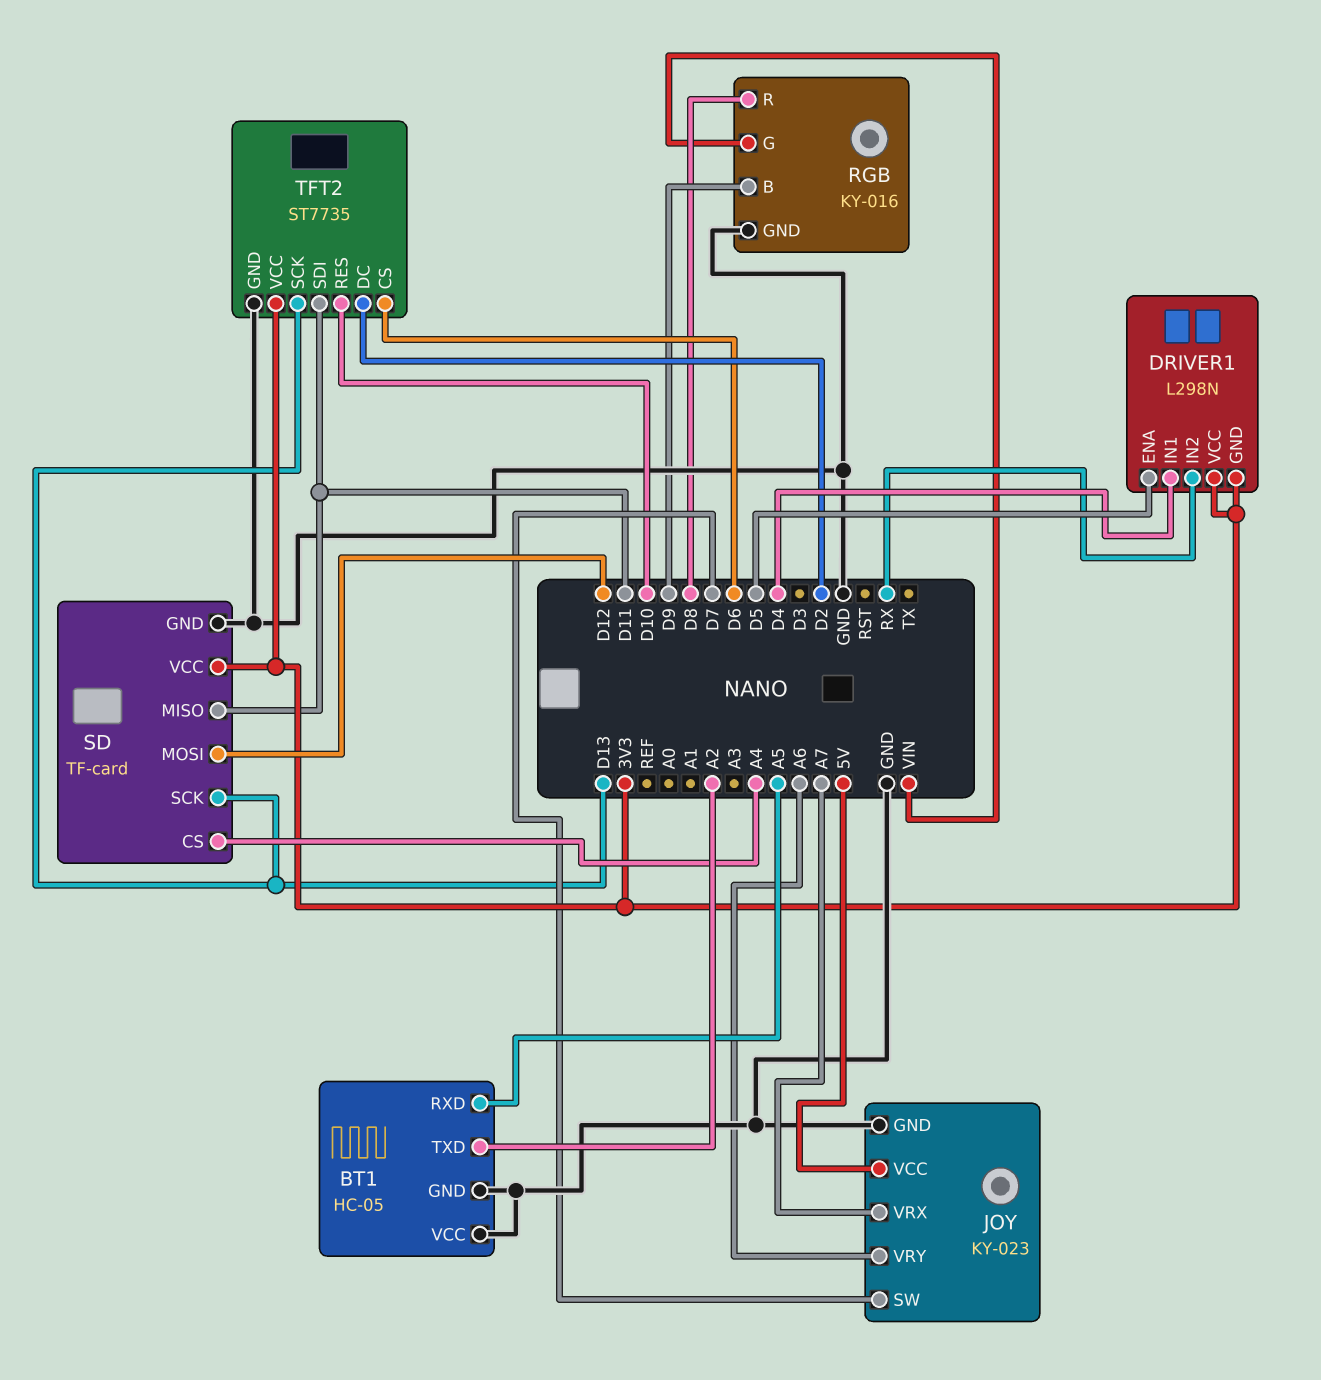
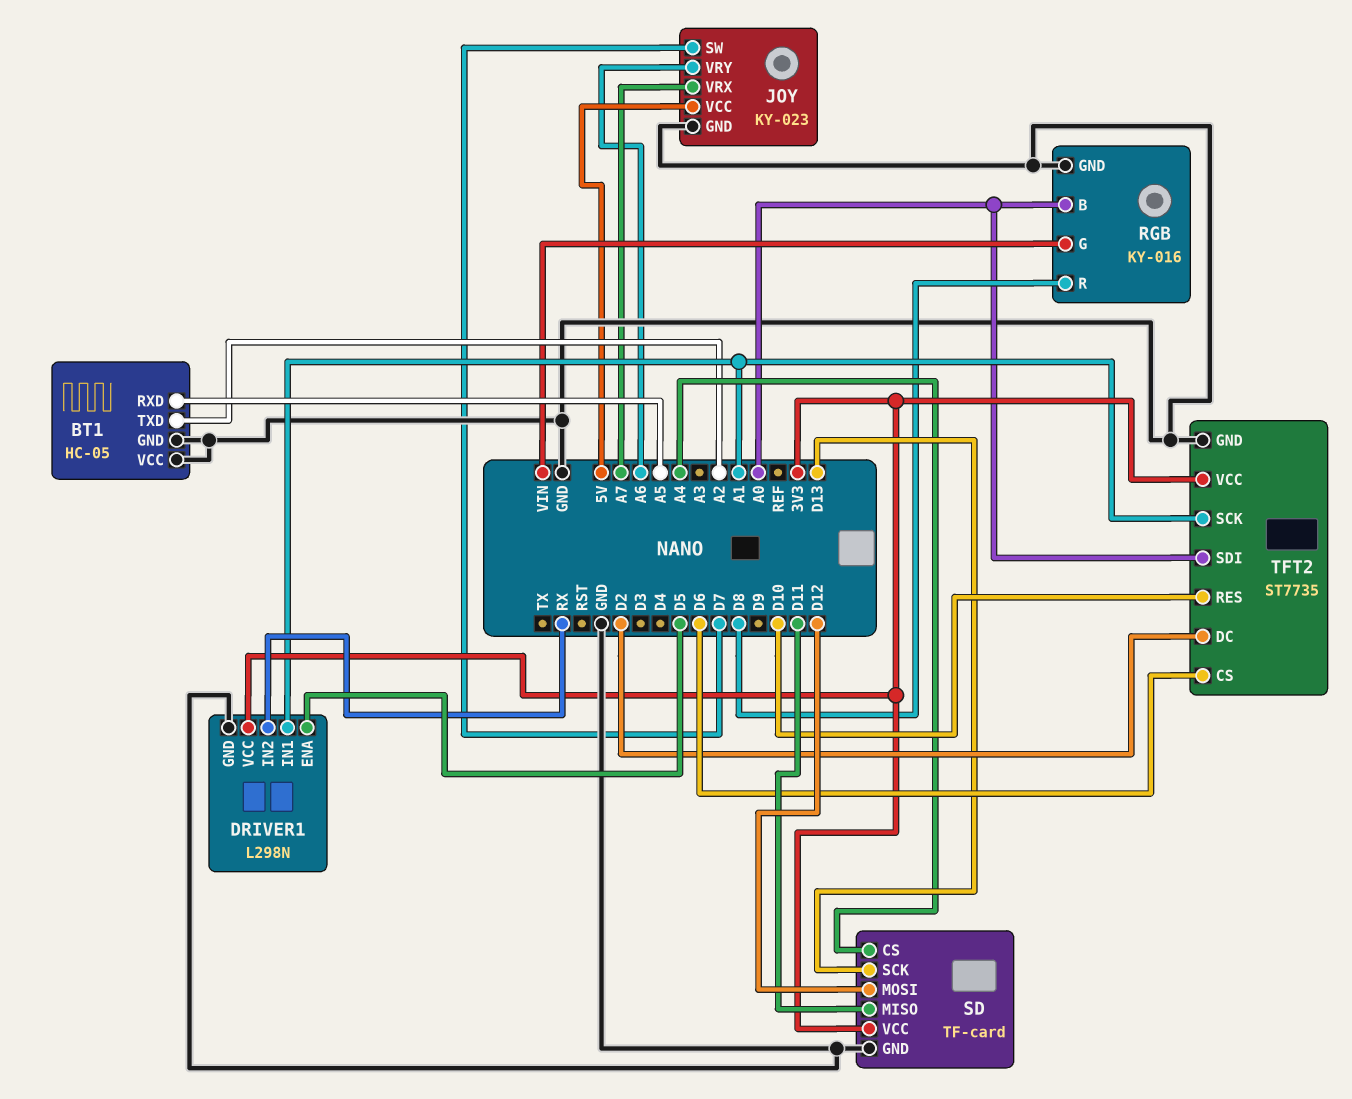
DRIVER1 pin GND: 3V3 -> GND
DRIVER1 pin IN1: D4 -> A1
RGB pin B: D9 -> A0
TFT2 pin SCK: D13 -> A1
TFT2 pin SDI: D11 -> A0

